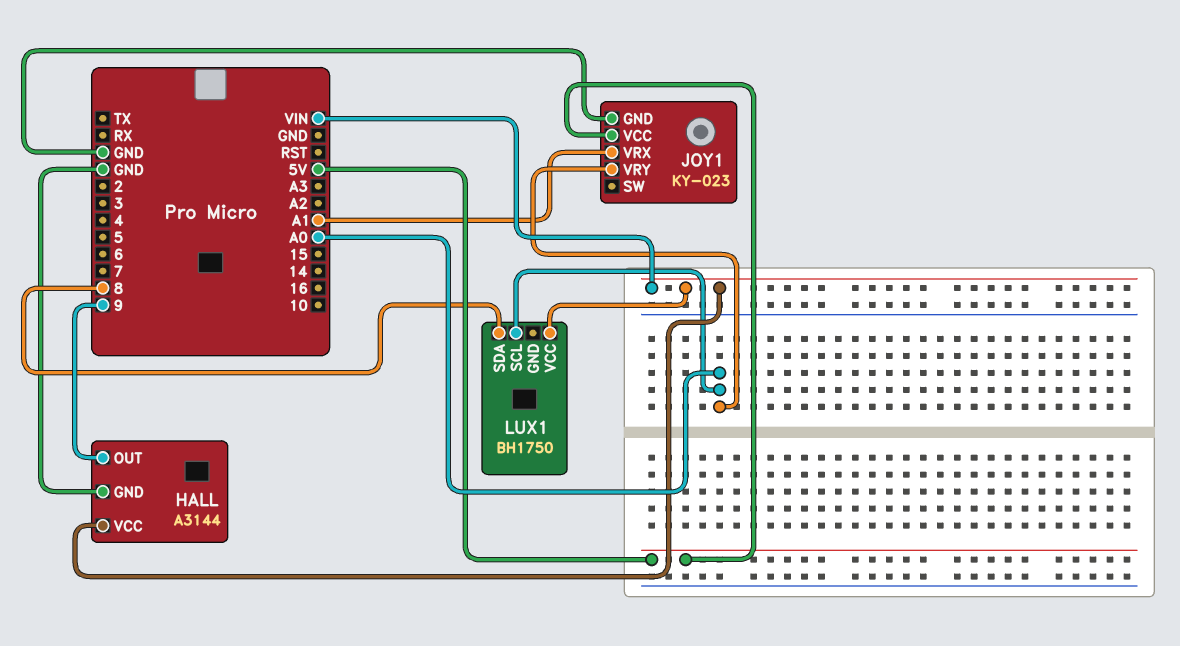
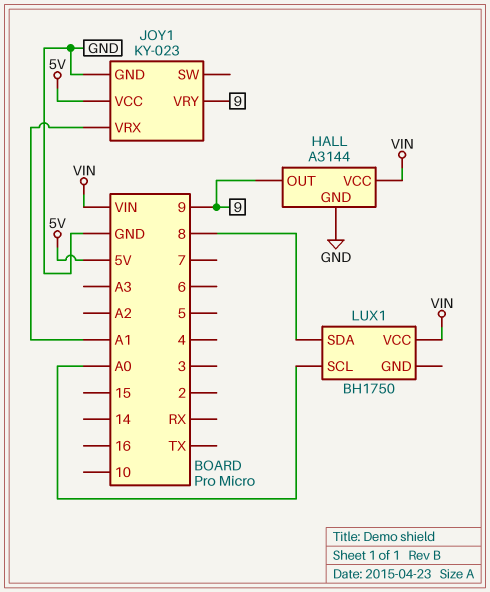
JOY1 pin VRY: A0 -> 9

